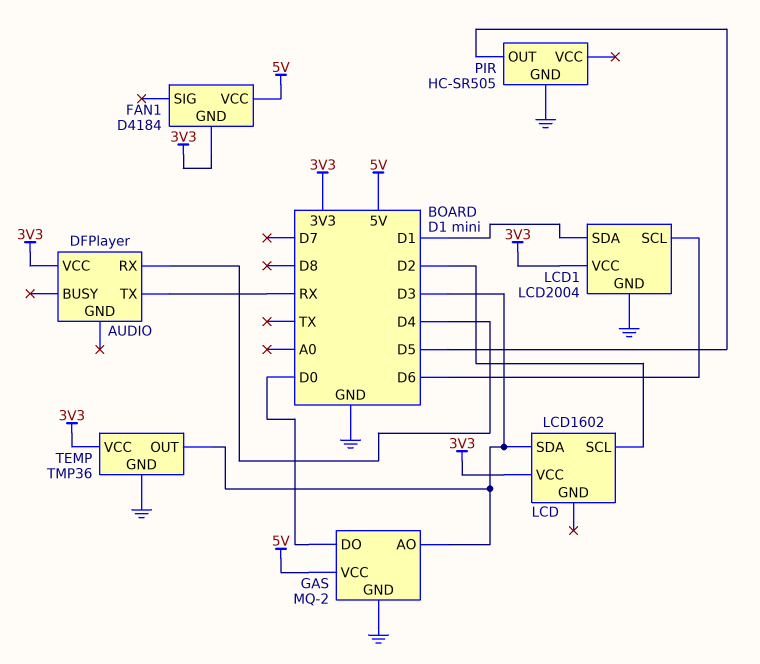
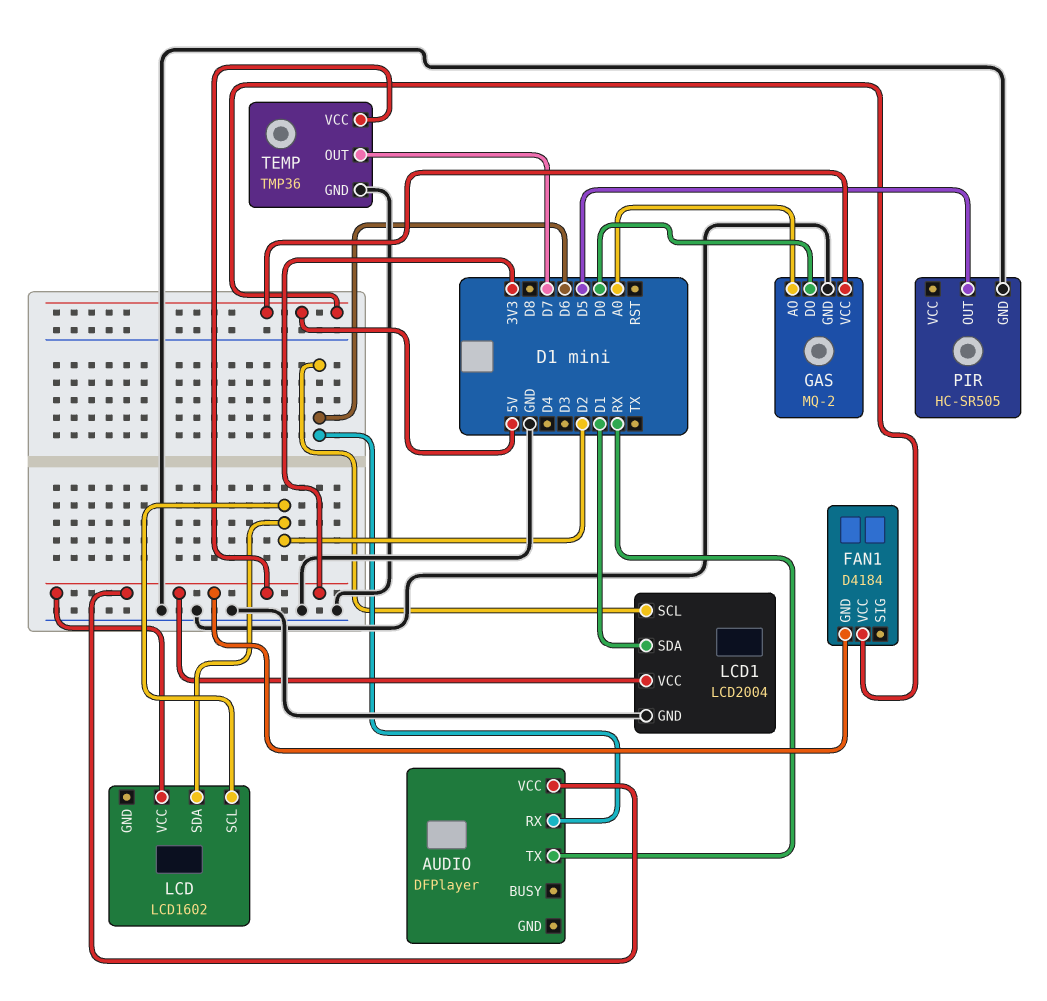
AUDIO pin RX: D4 -> D6
GAS pin AO: D3 -> A0
LCD pin SDA: D3 -> D2
TEMP pin OUT: D3 -> D7

